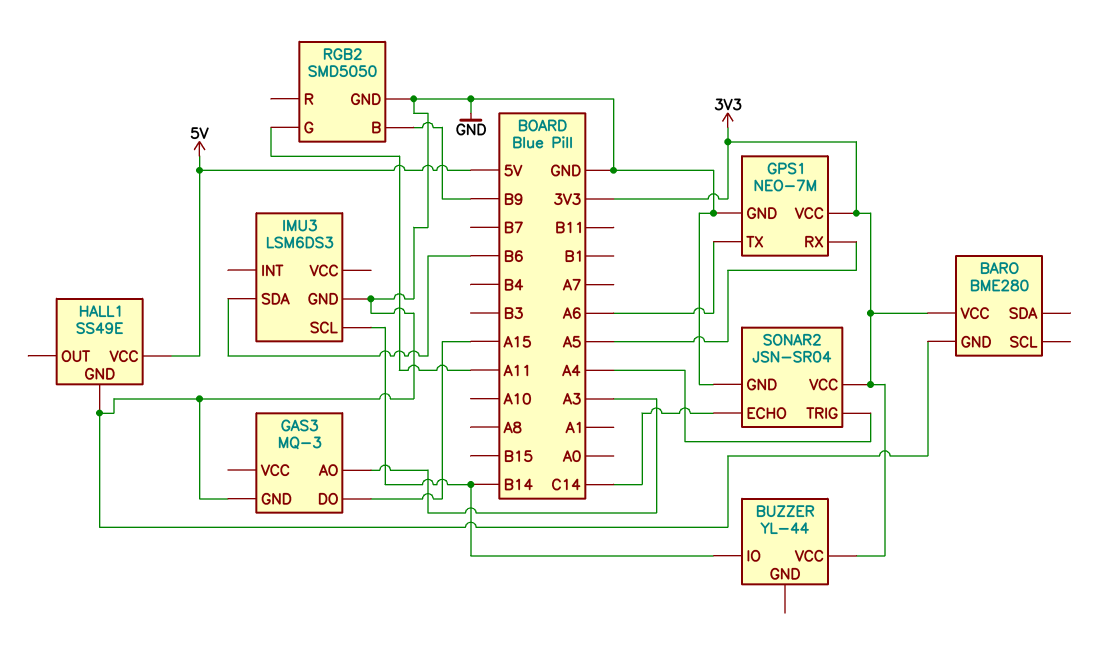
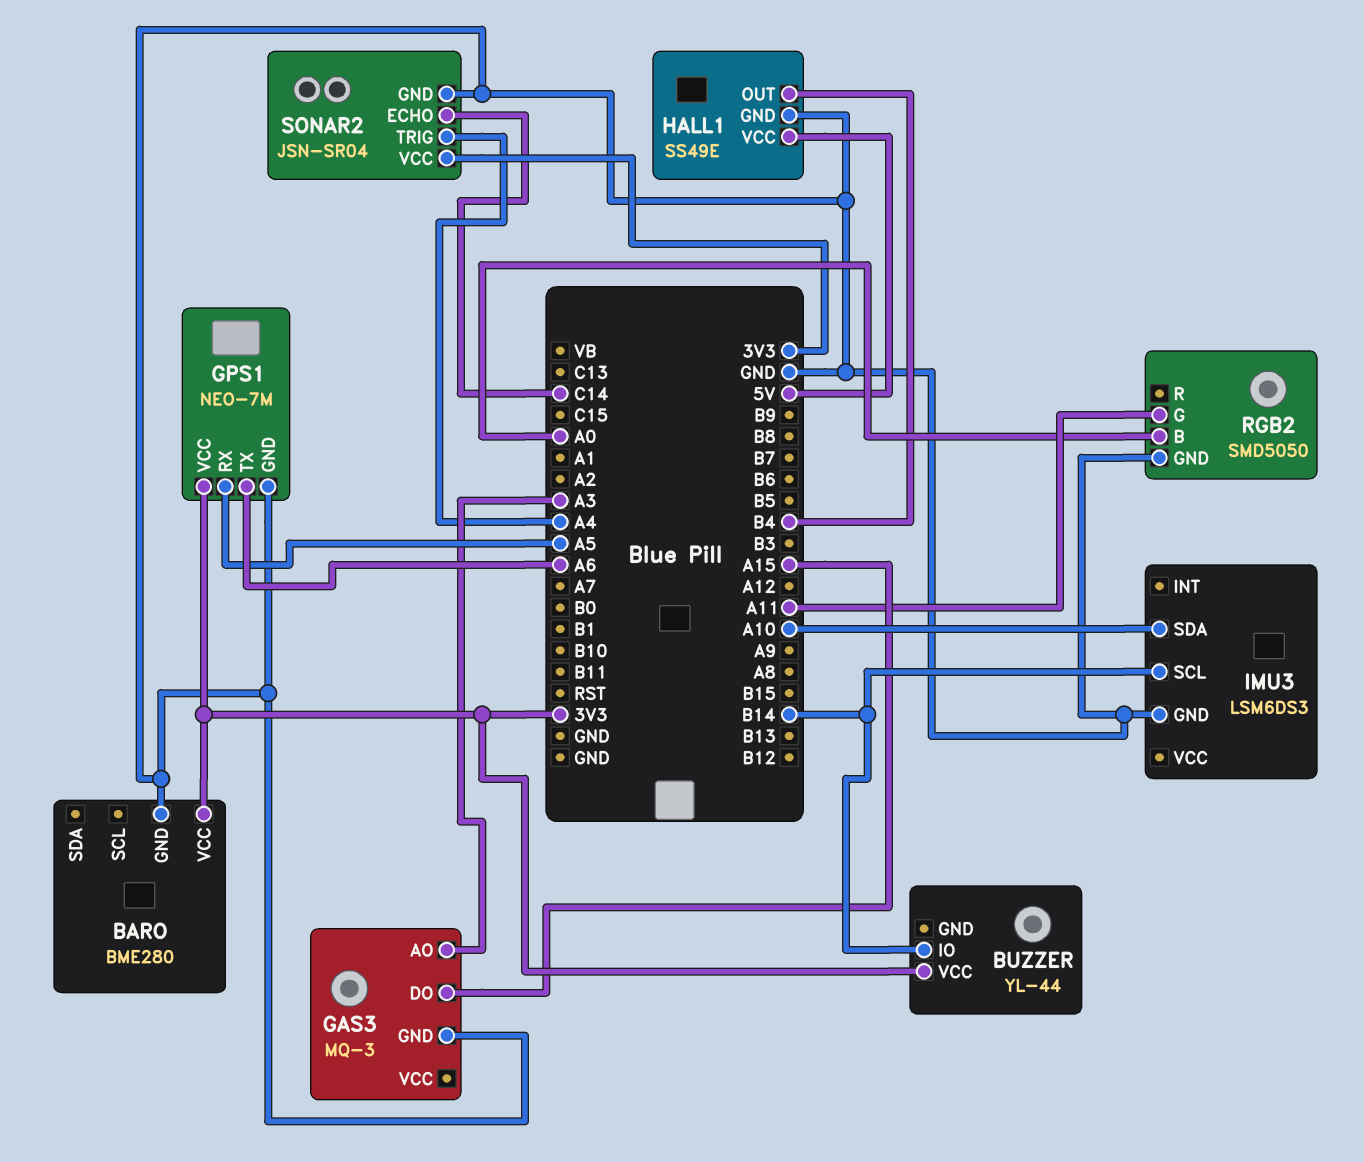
HALL1 pin OUT: none -> B4
IMU3 pin SDA: B6 -> A10
RGB2 pin B: B9 -> A0

